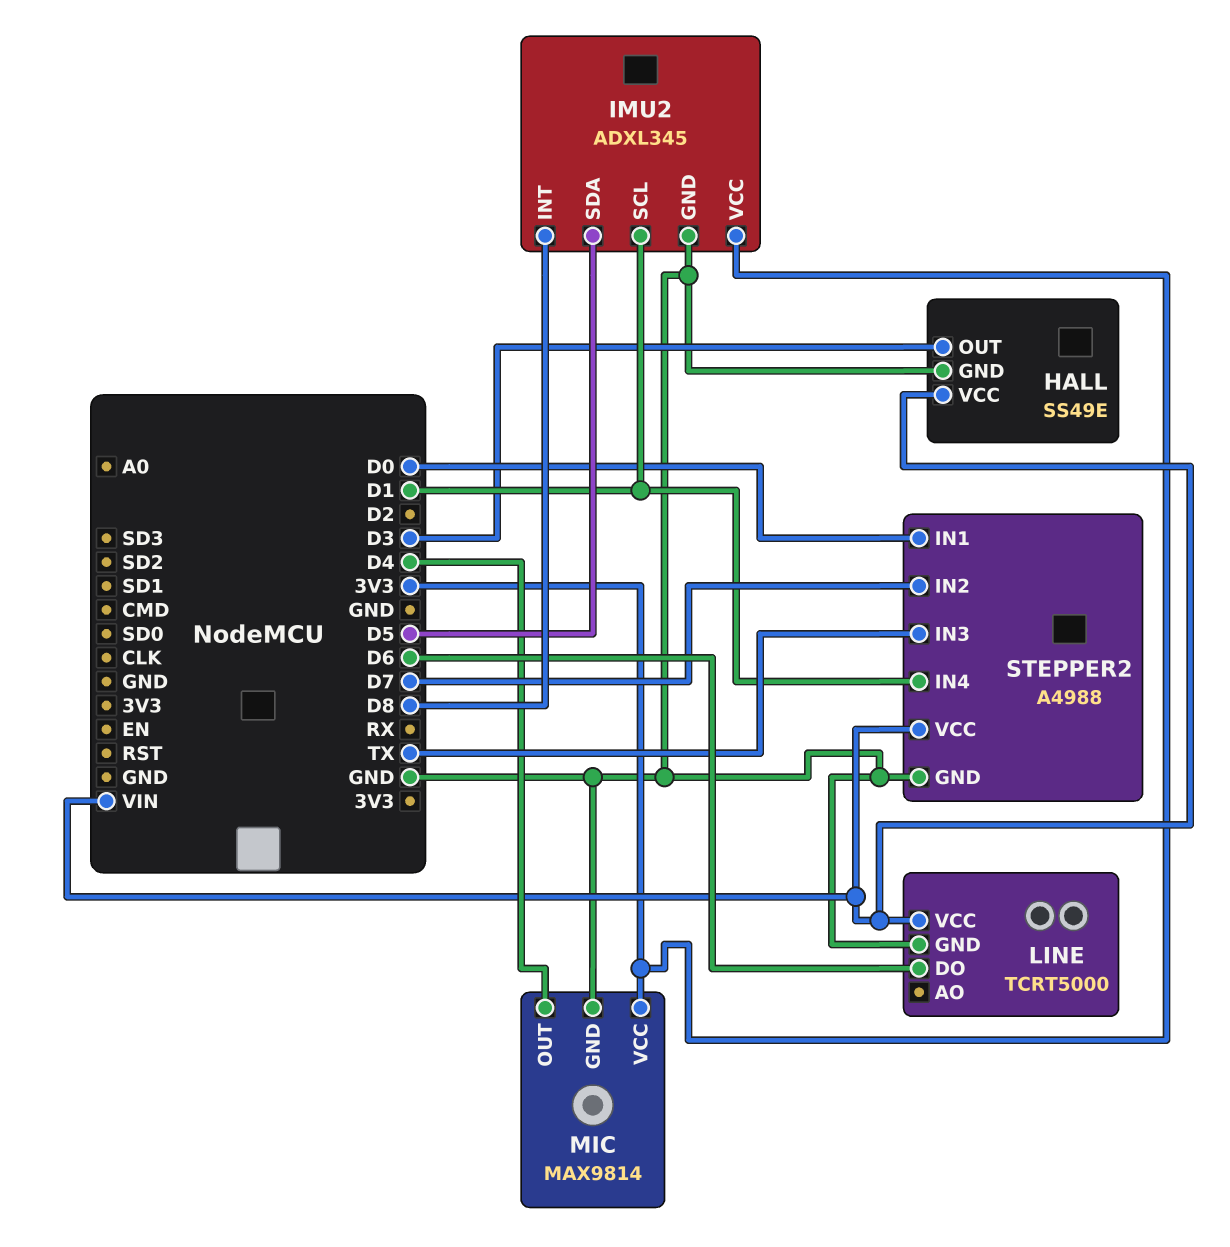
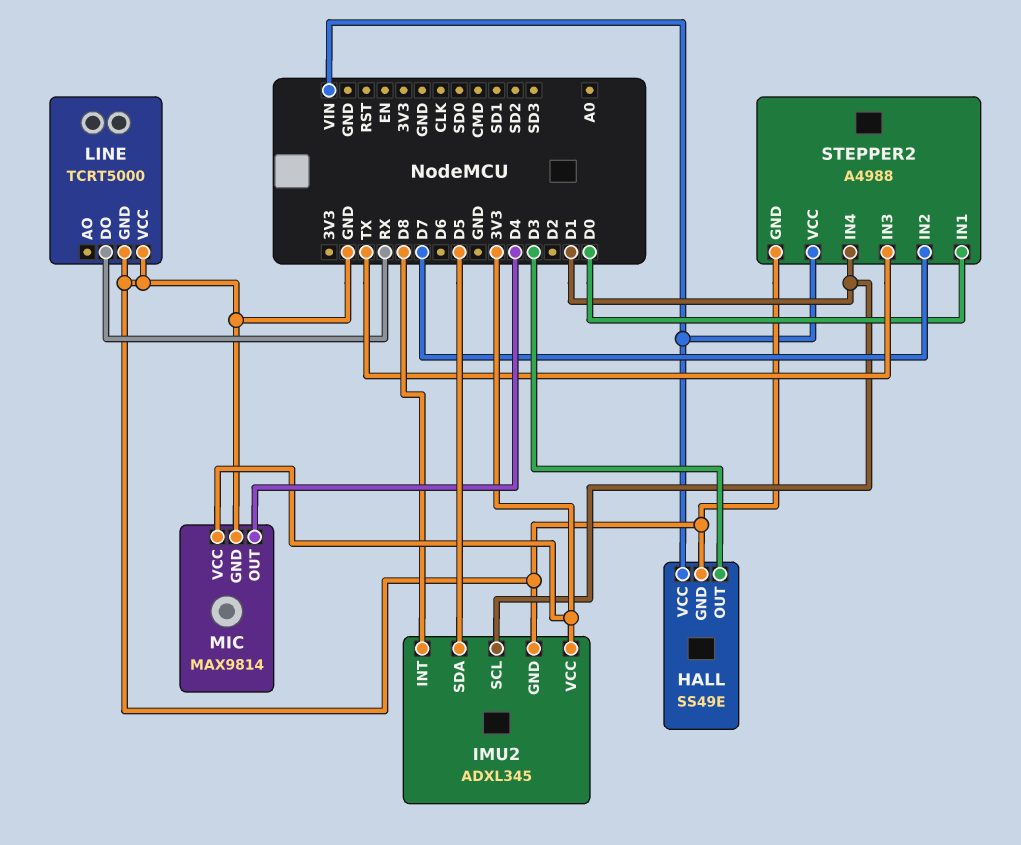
LINE pin DO: D6 -> RX
LINE pin VCC: VIN -> GND

